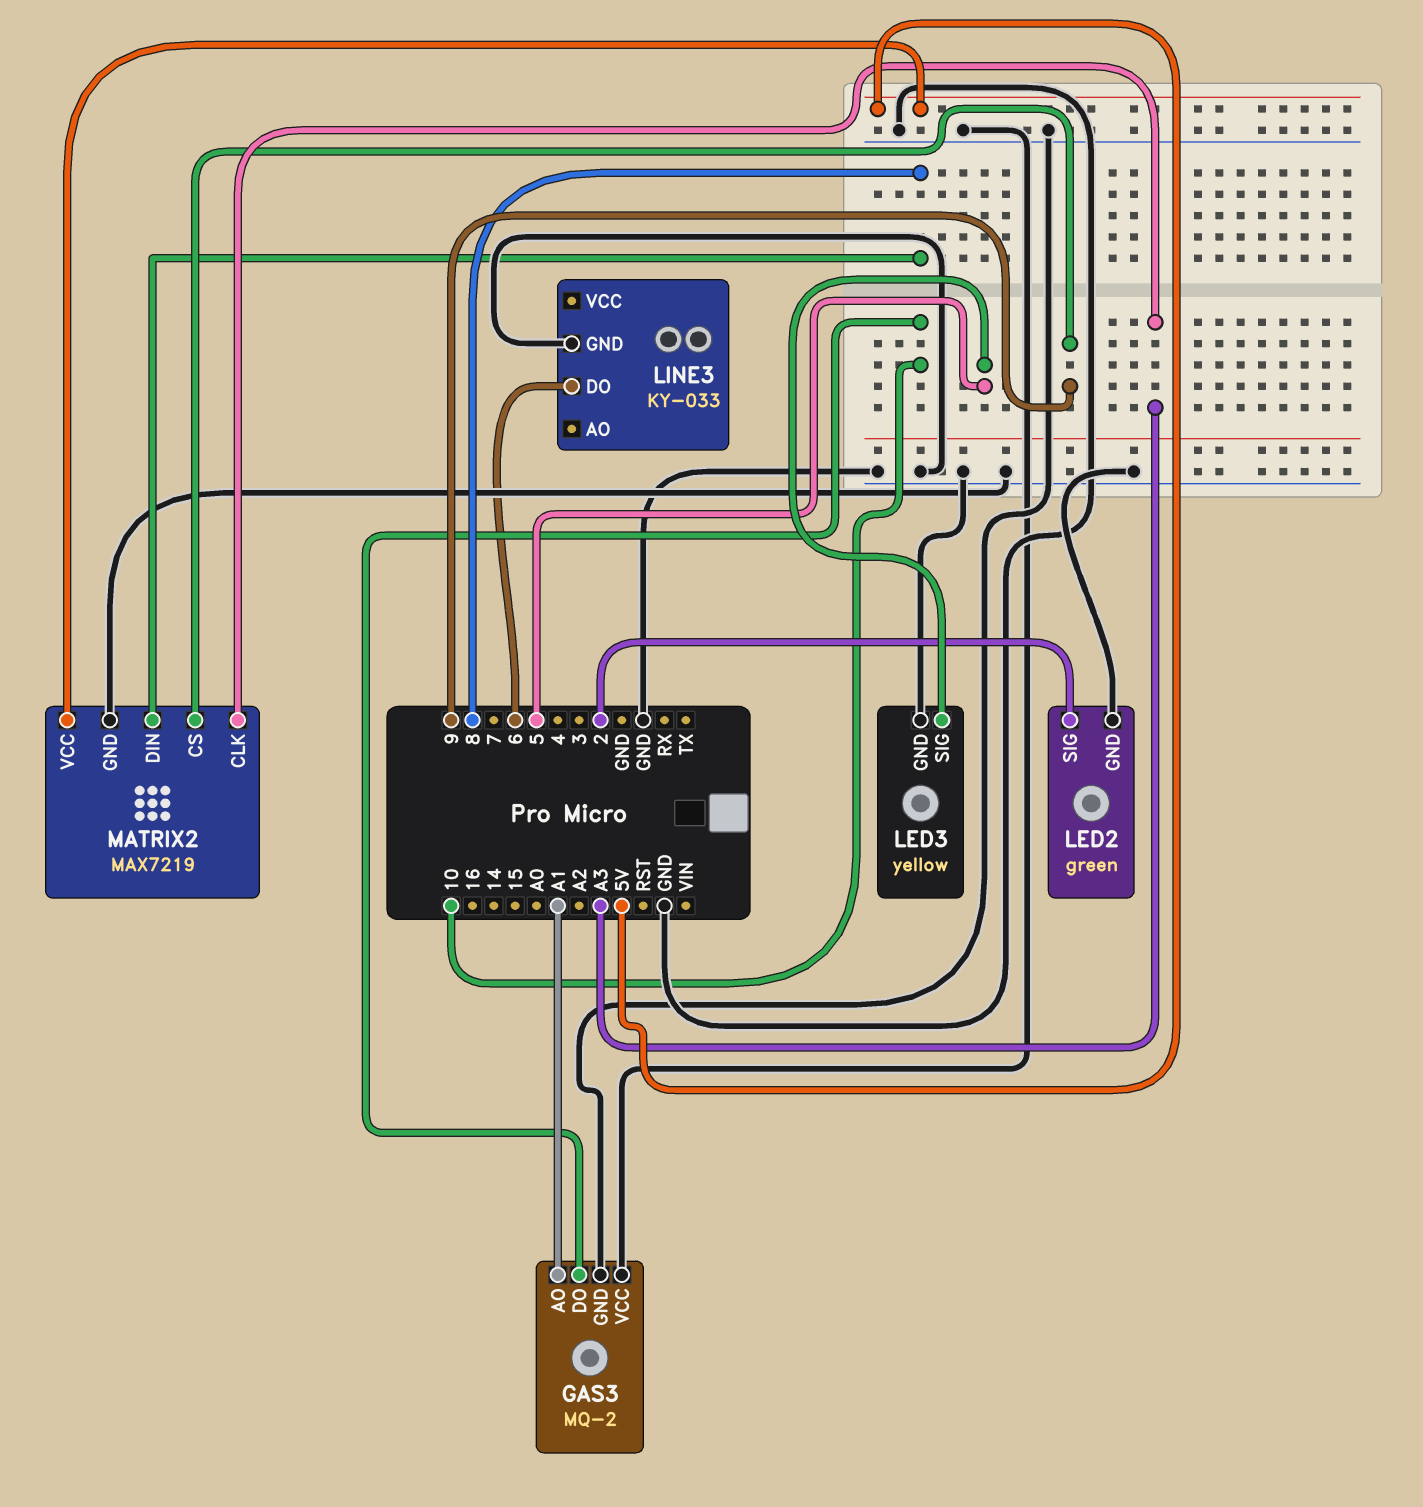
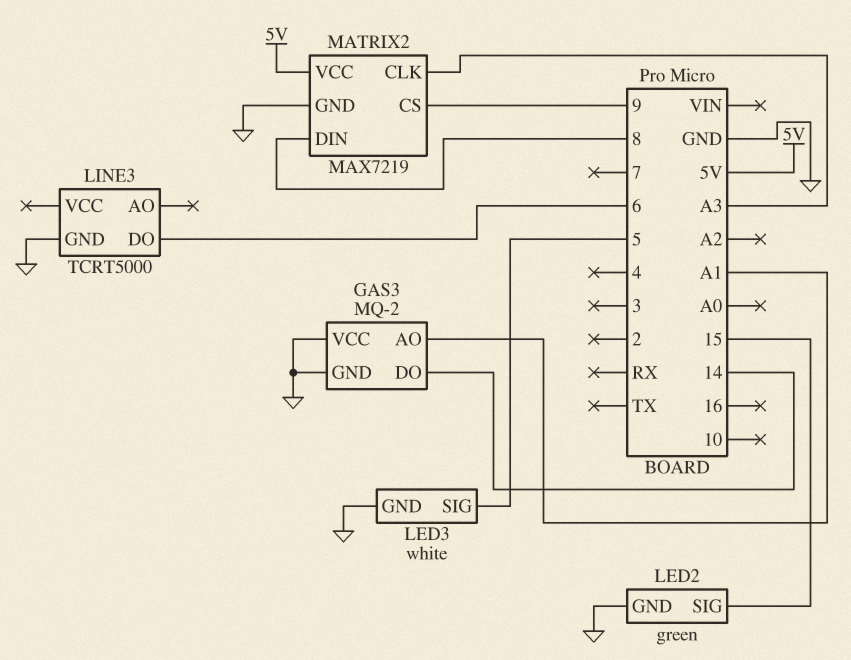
GAS3 pin DO: 10 -> 14
LED2 pin SIG: 2 -> 15
LED3: yellow -> white
LINE3: KY-033 -> TCRT5000

